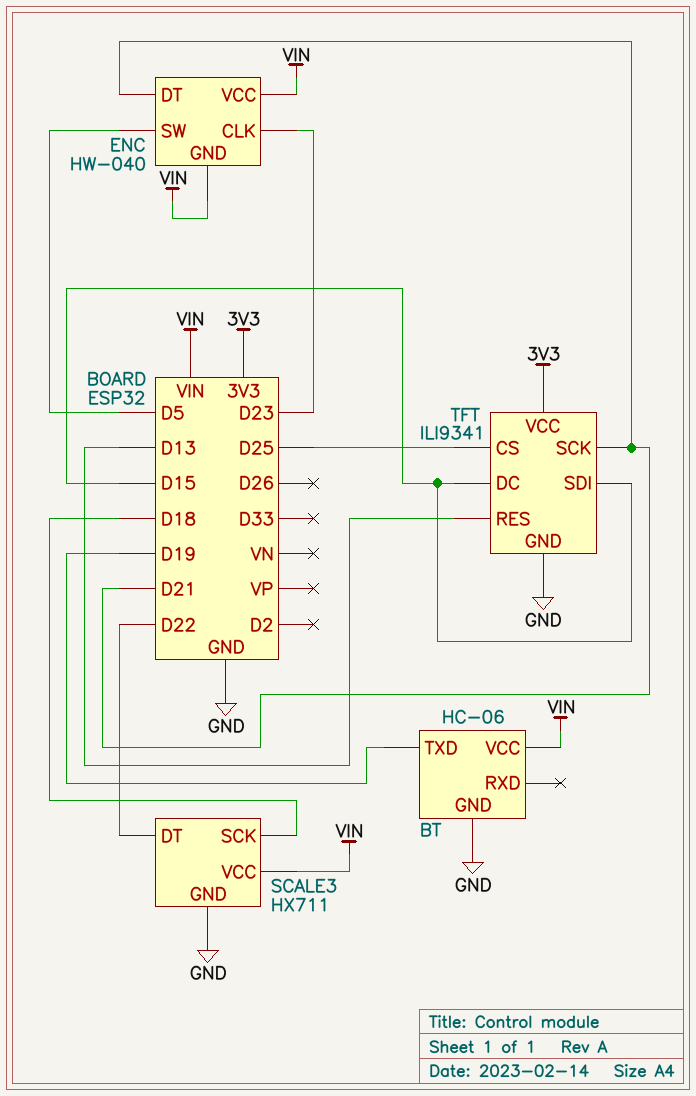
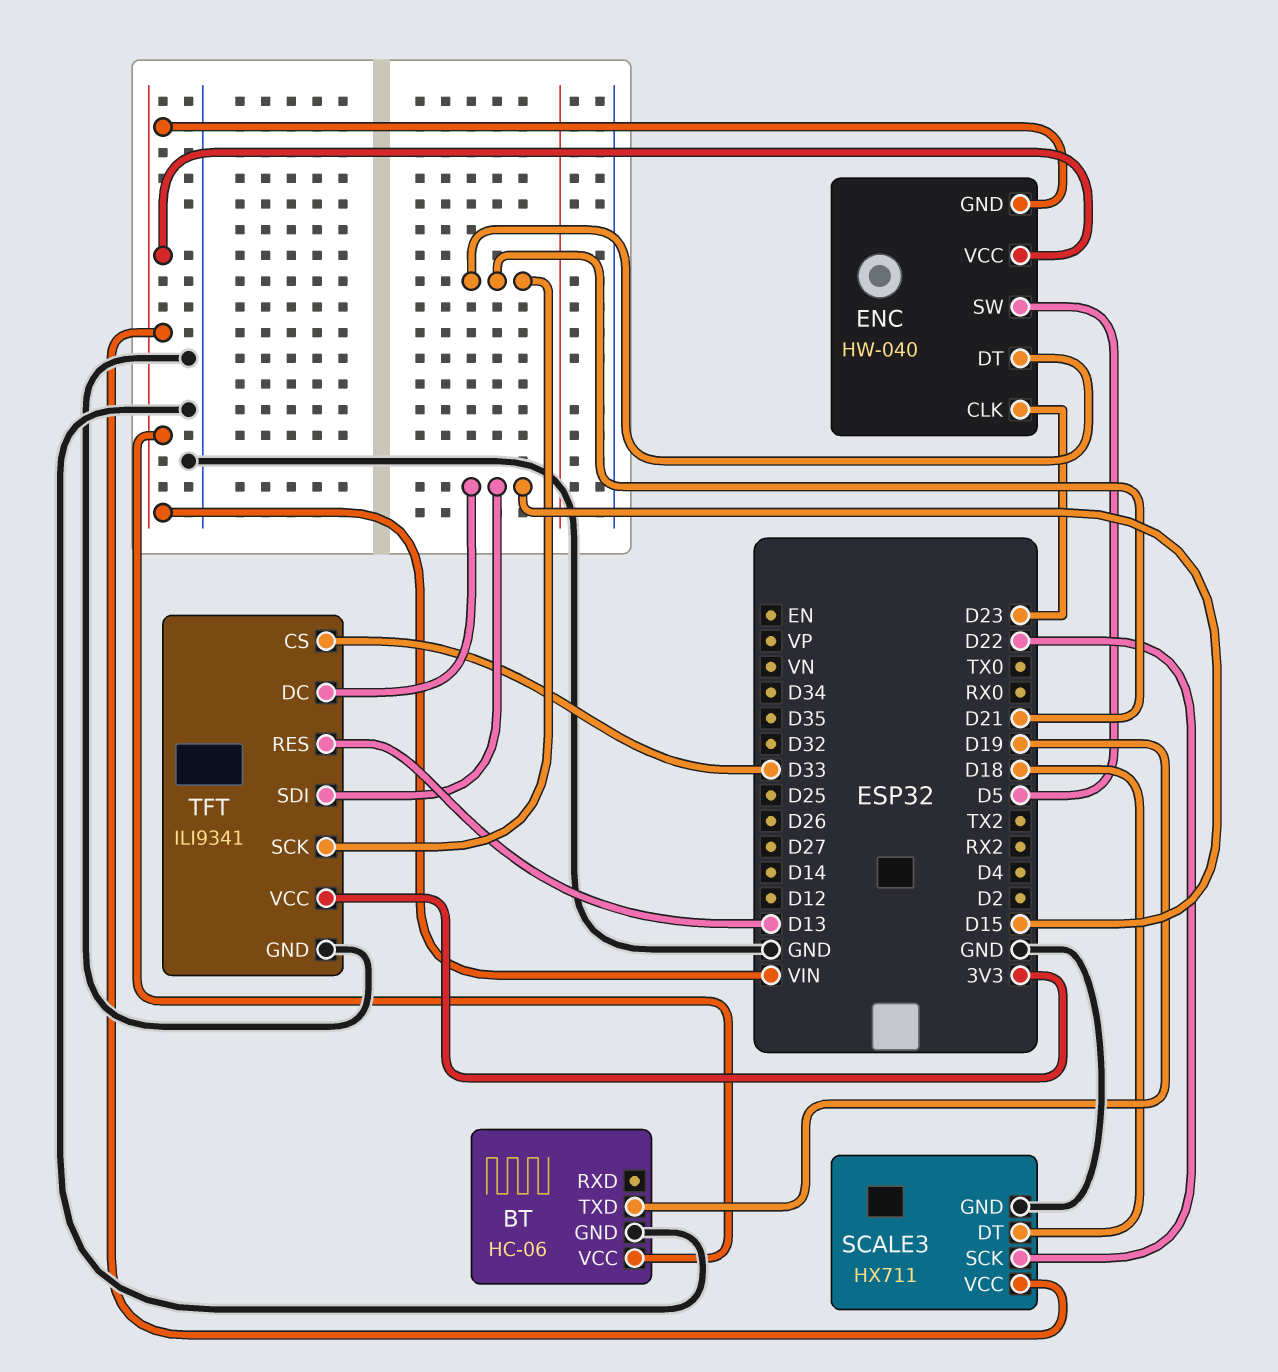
SCALE3 pin DT: D22 -> D18
SCALE3 pin SCK: D18 -> D22
TFT pin CS: D25 -> D33

